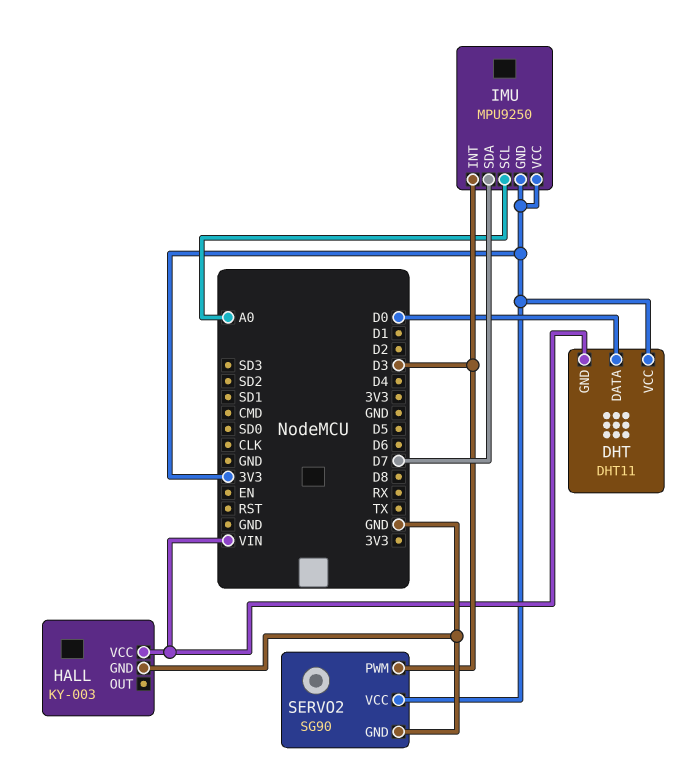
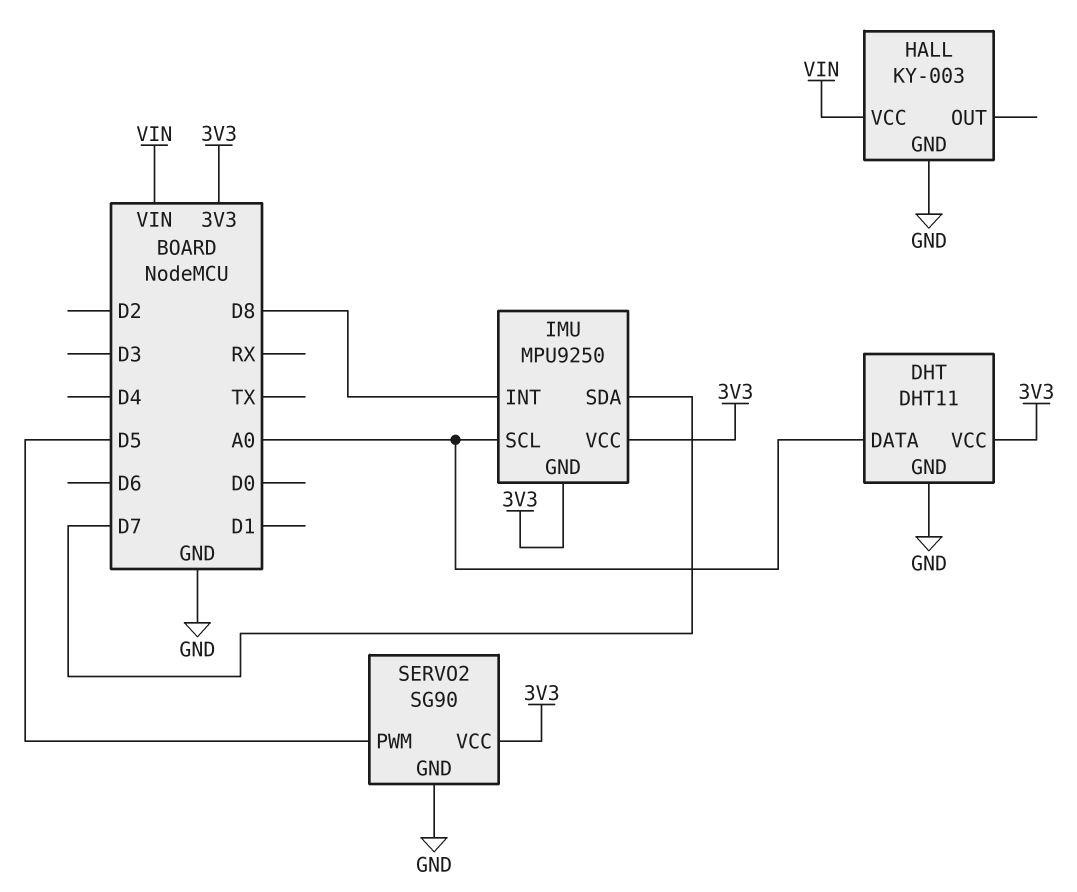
DHT pin DATA: D0 -> A0
DHT pin GND: VIN -> GND
IMU pin INT: D3 -> D8
SERVO2 pin PWM: D3 -> D5

